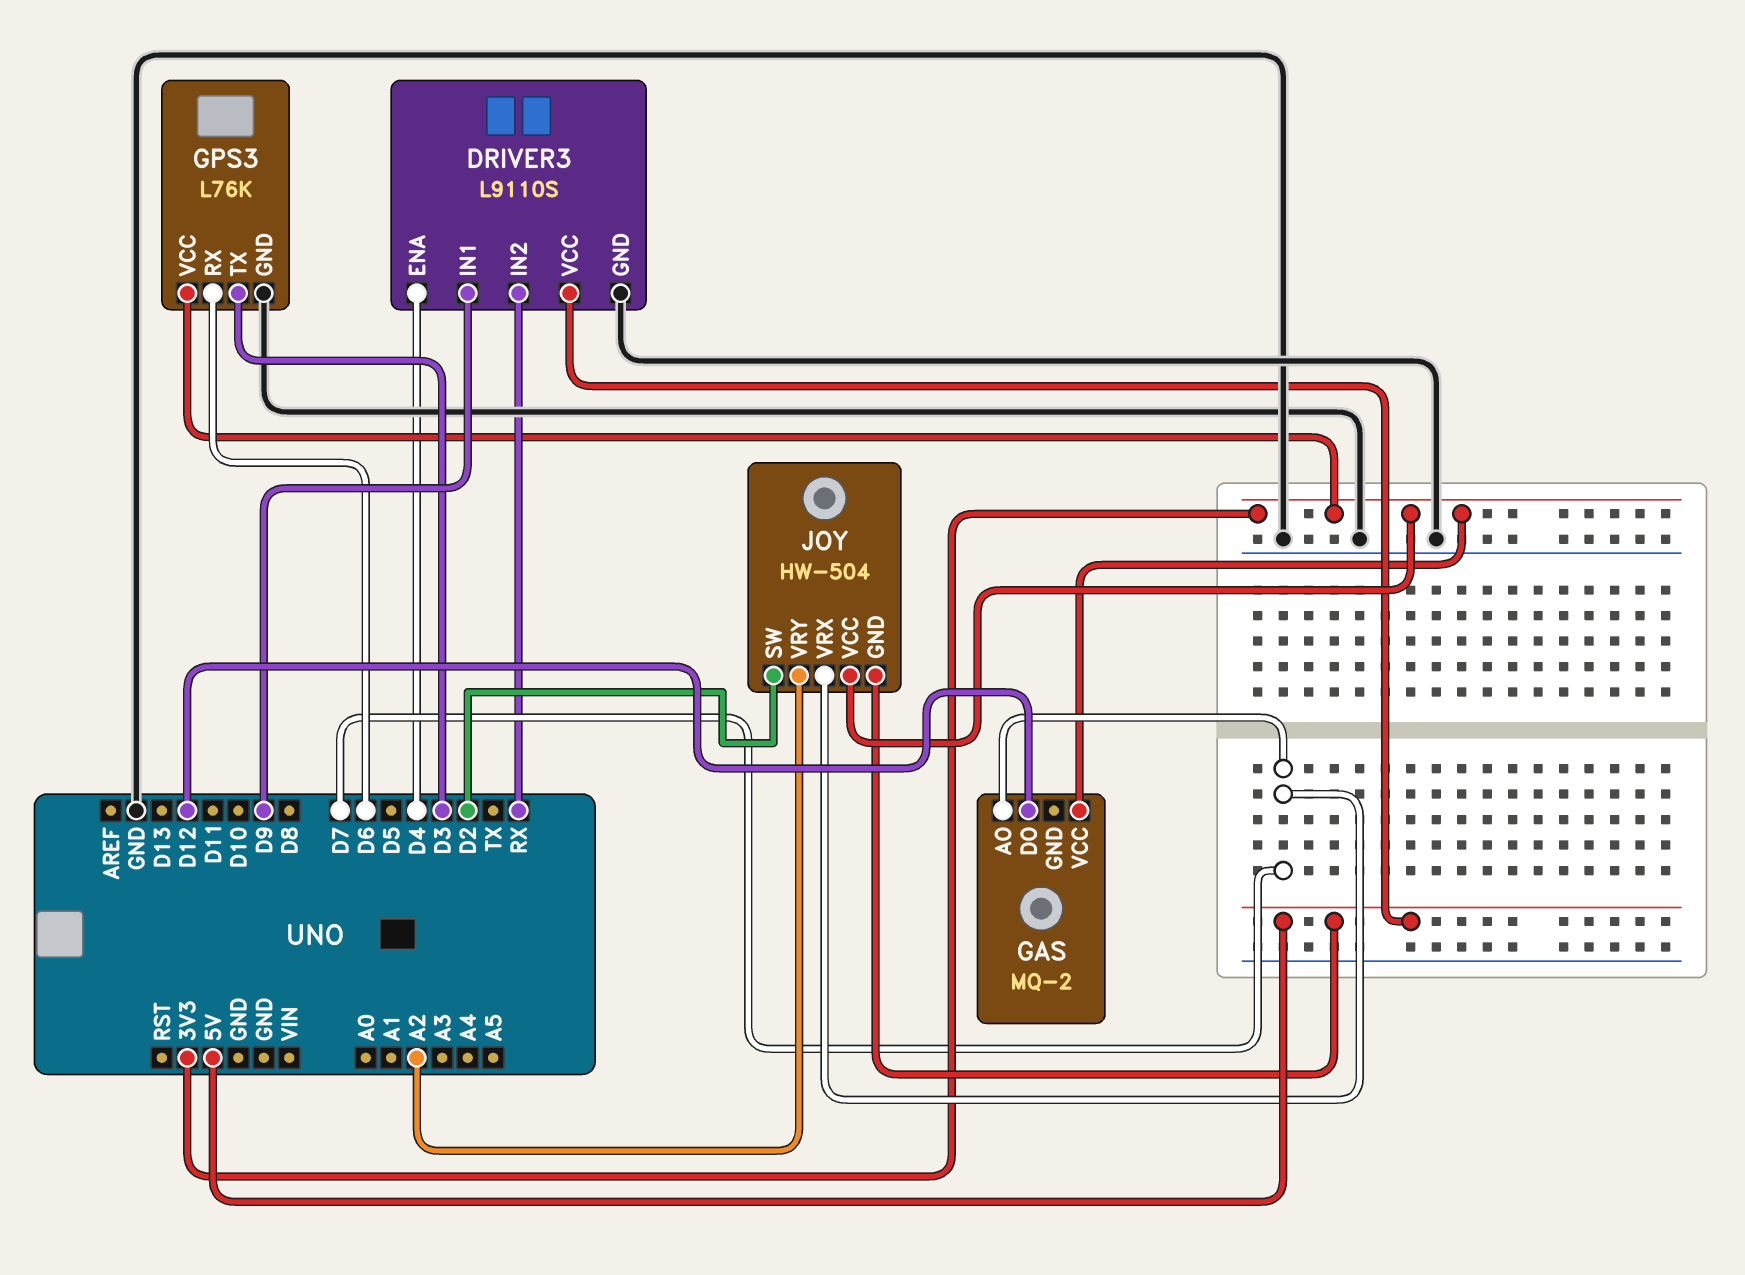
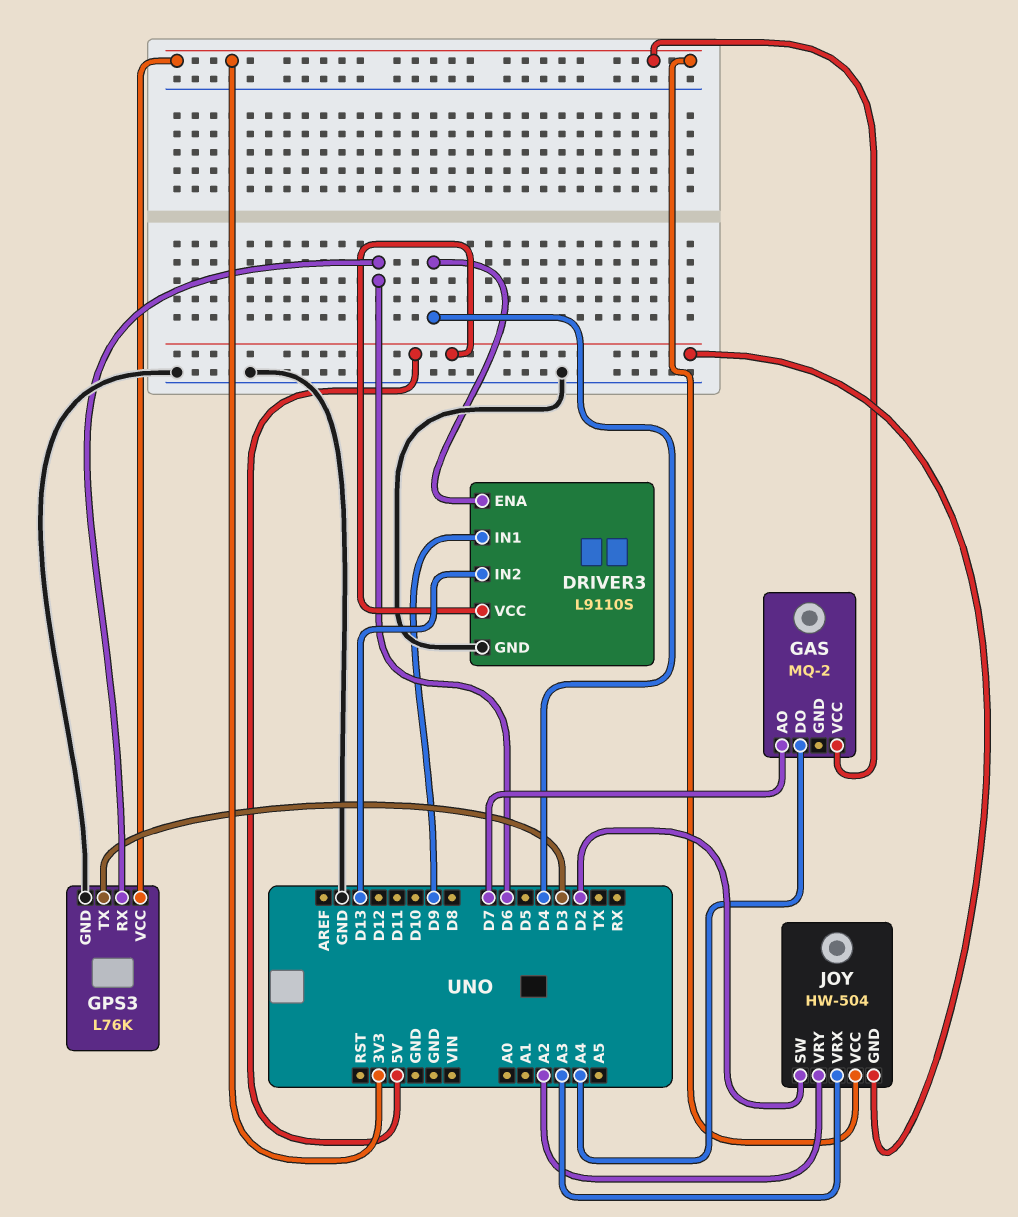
DRIVER3 pin IN2: RX -> D13
GAS pin DO: D12 -> A4
JOY pin VRX: D7 -> A3

